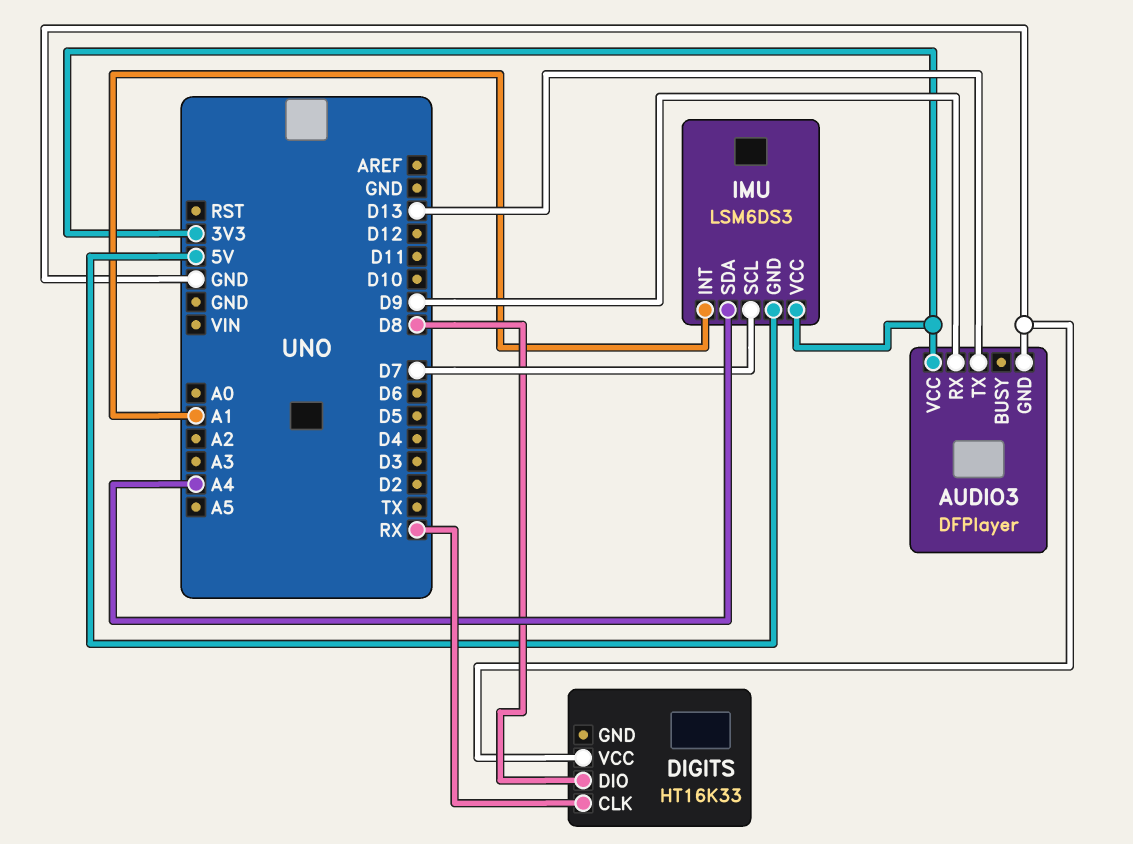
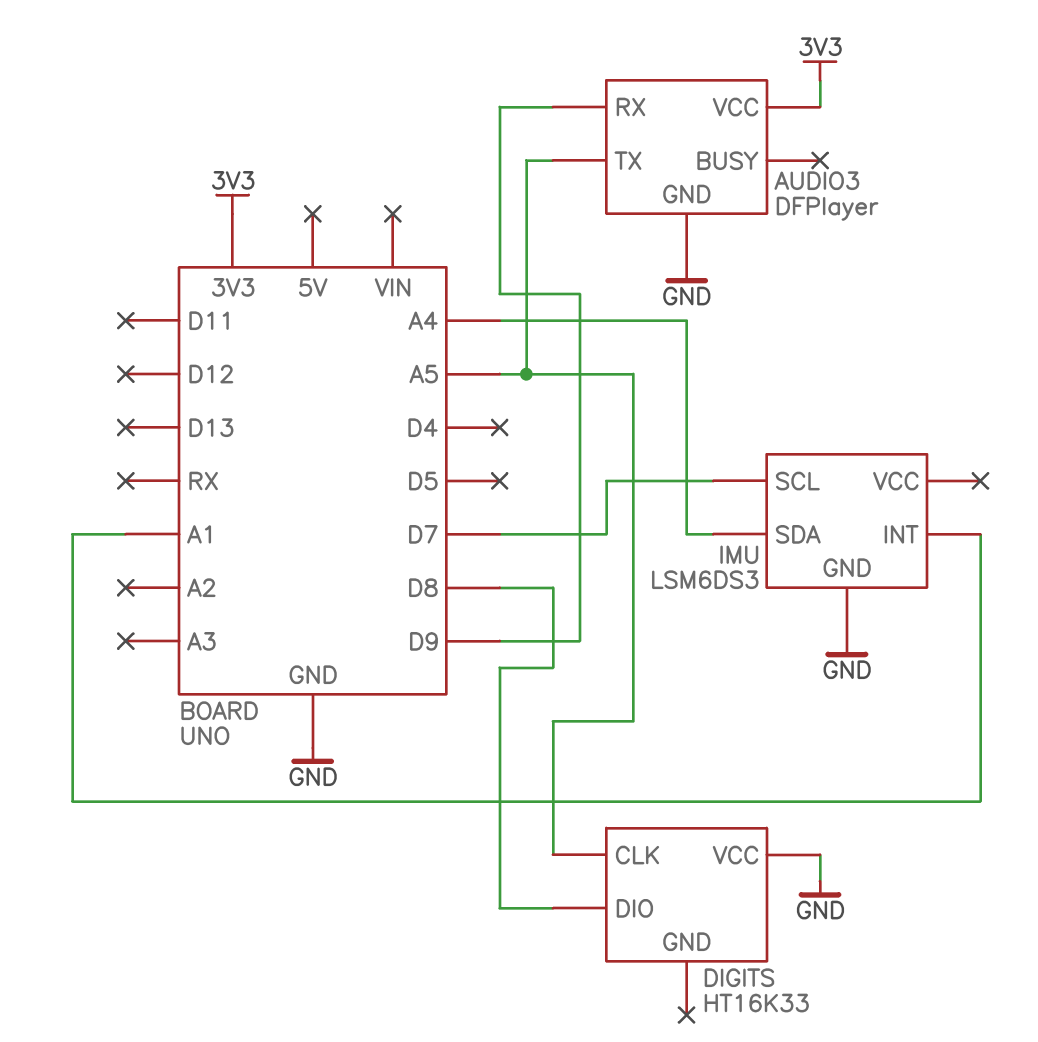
AUDIO3 pin TX: D13 -> A5
DIGITS pin CLK: RX -> A5
IMU pin GND: 5V -> GND
IMU pin VCC: 3V3 -> none

